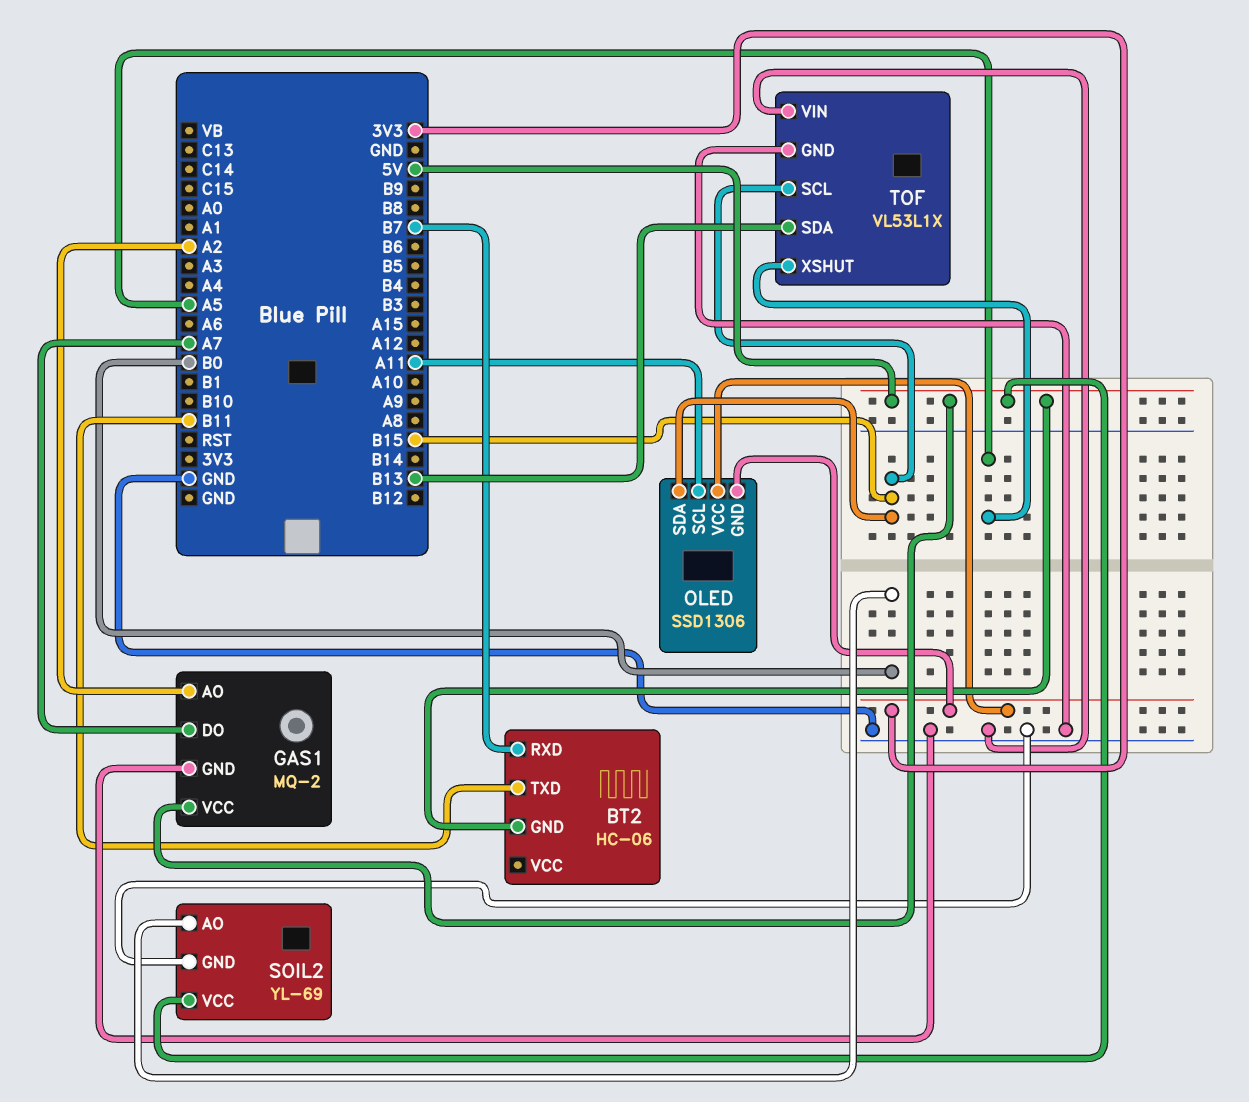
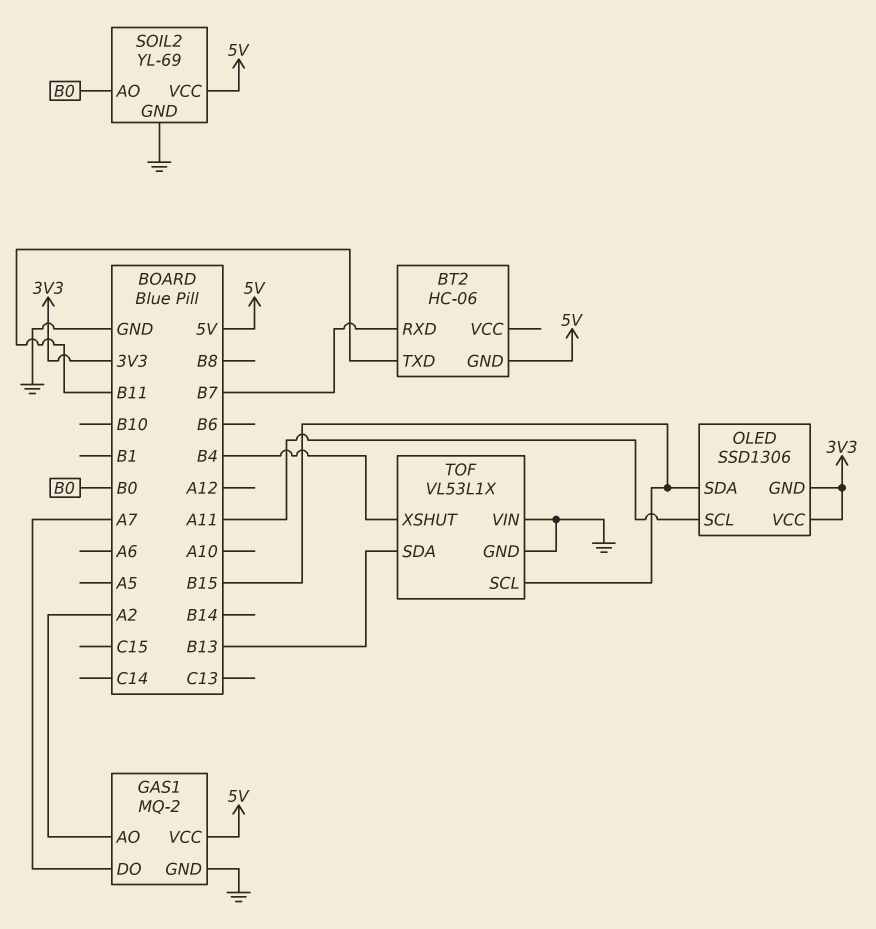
TOF pin XSHUT: A5 -> B4

